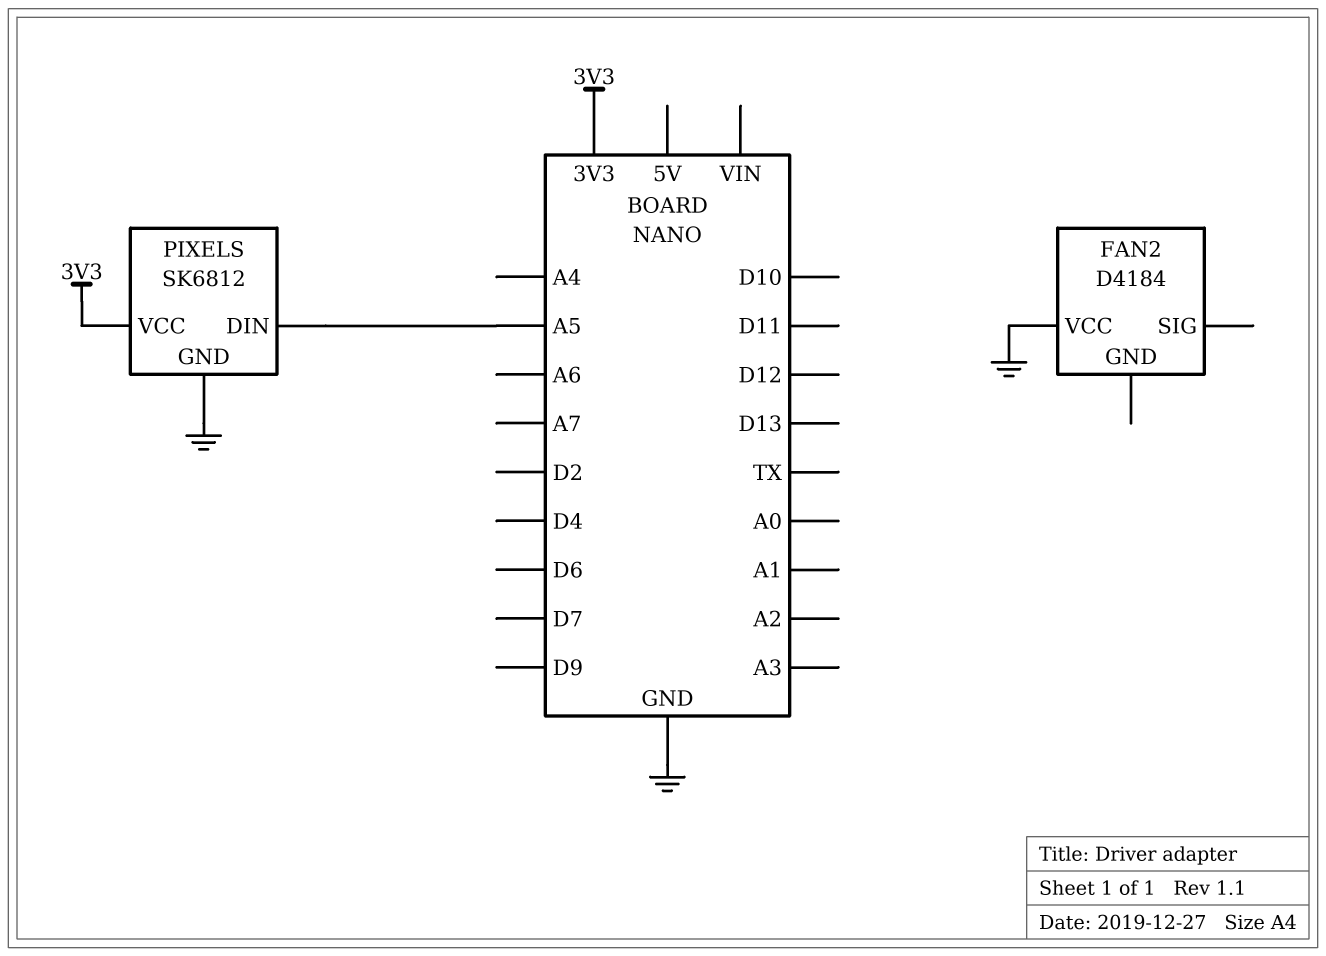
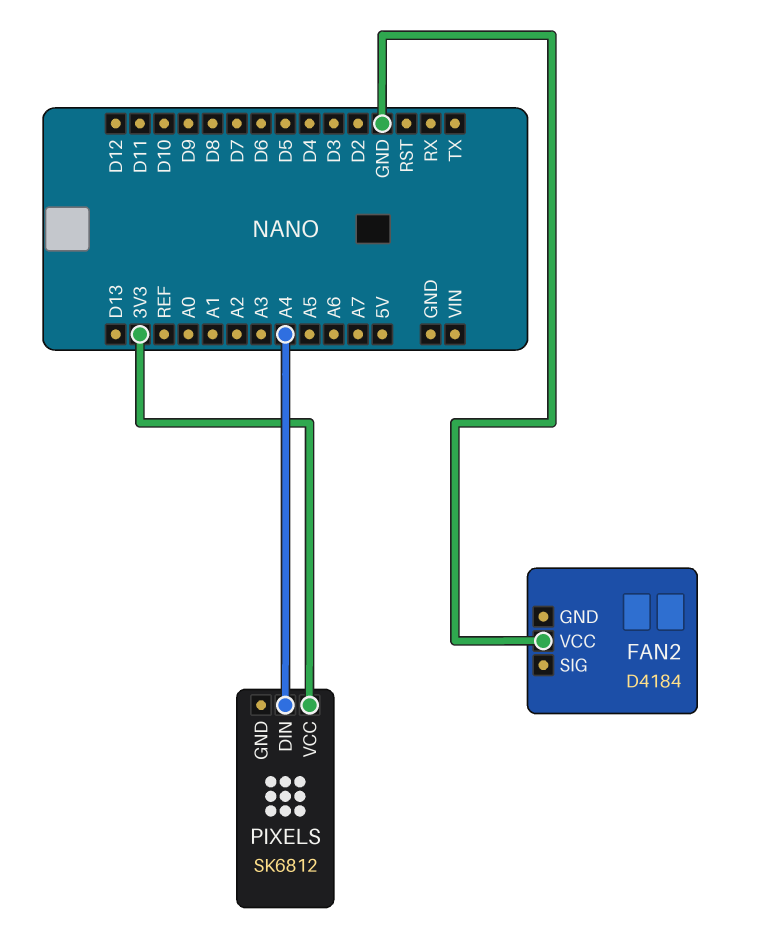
PIXELS pin DIN: A5 -> A4
PIXELS pin GND: GND -> none

